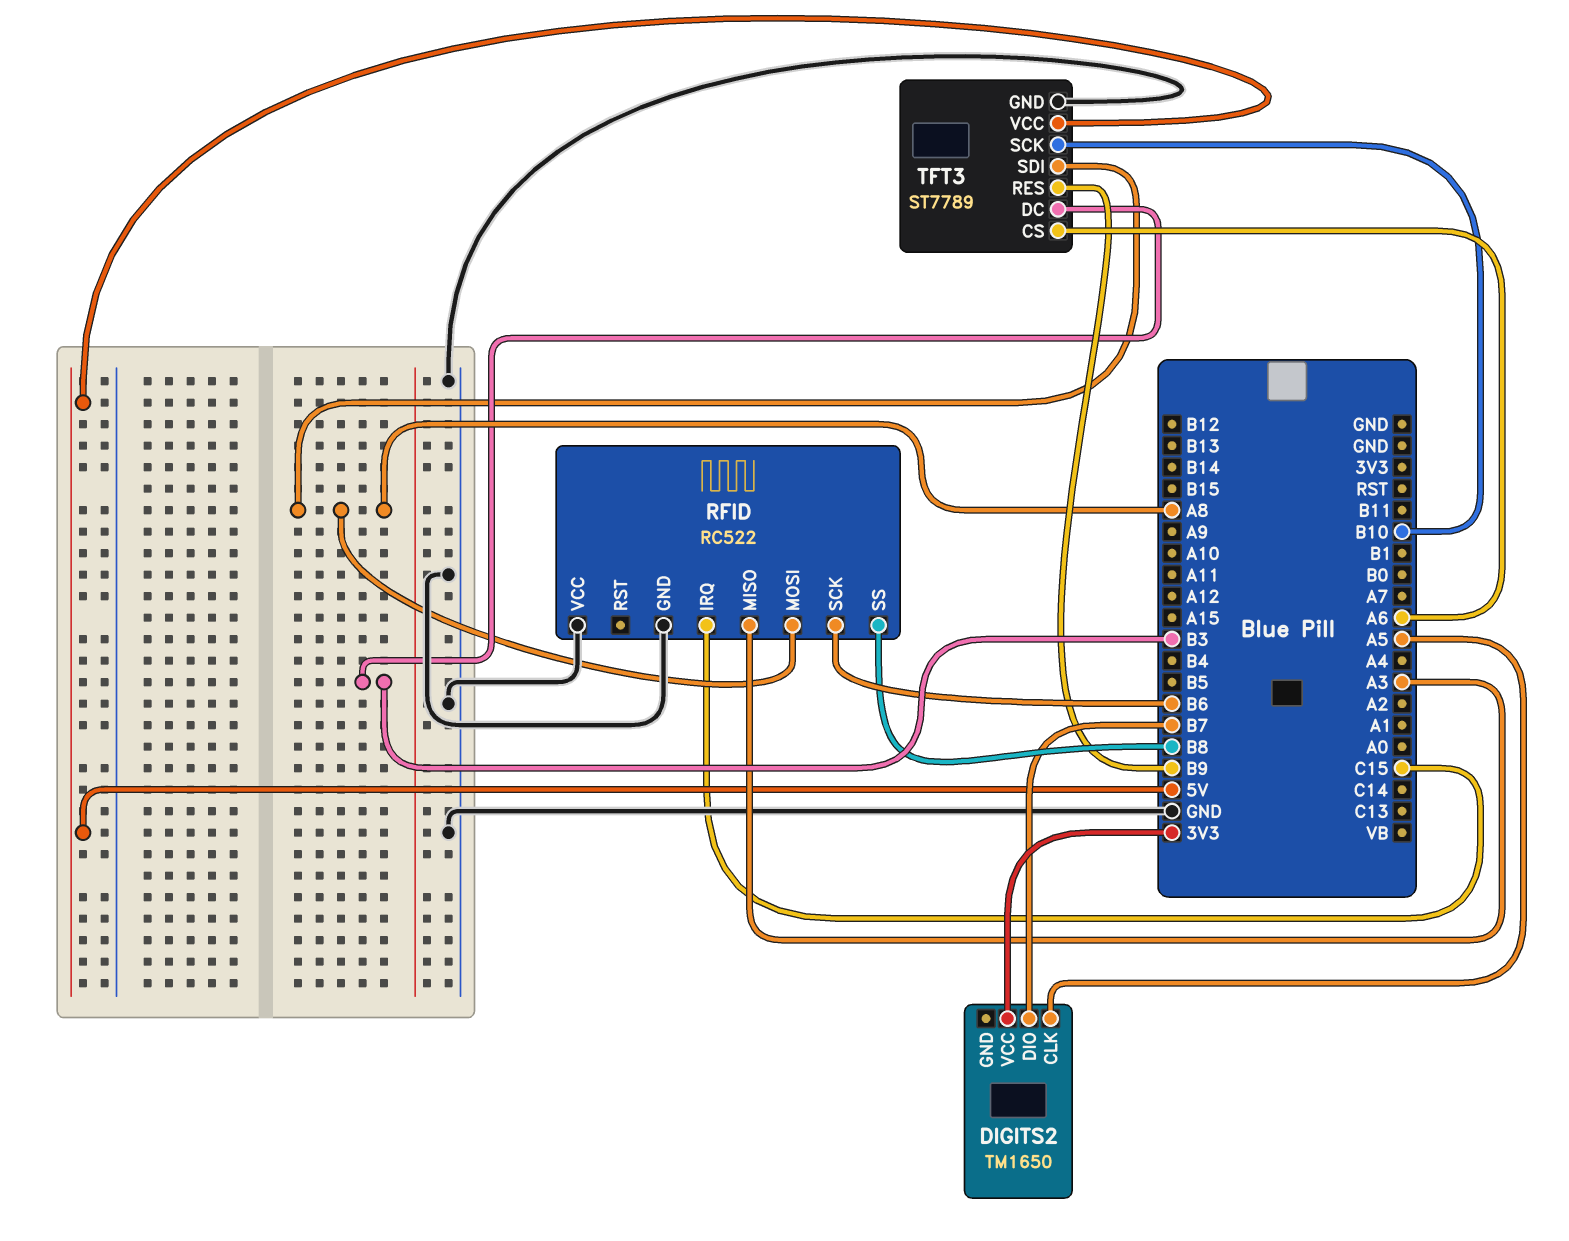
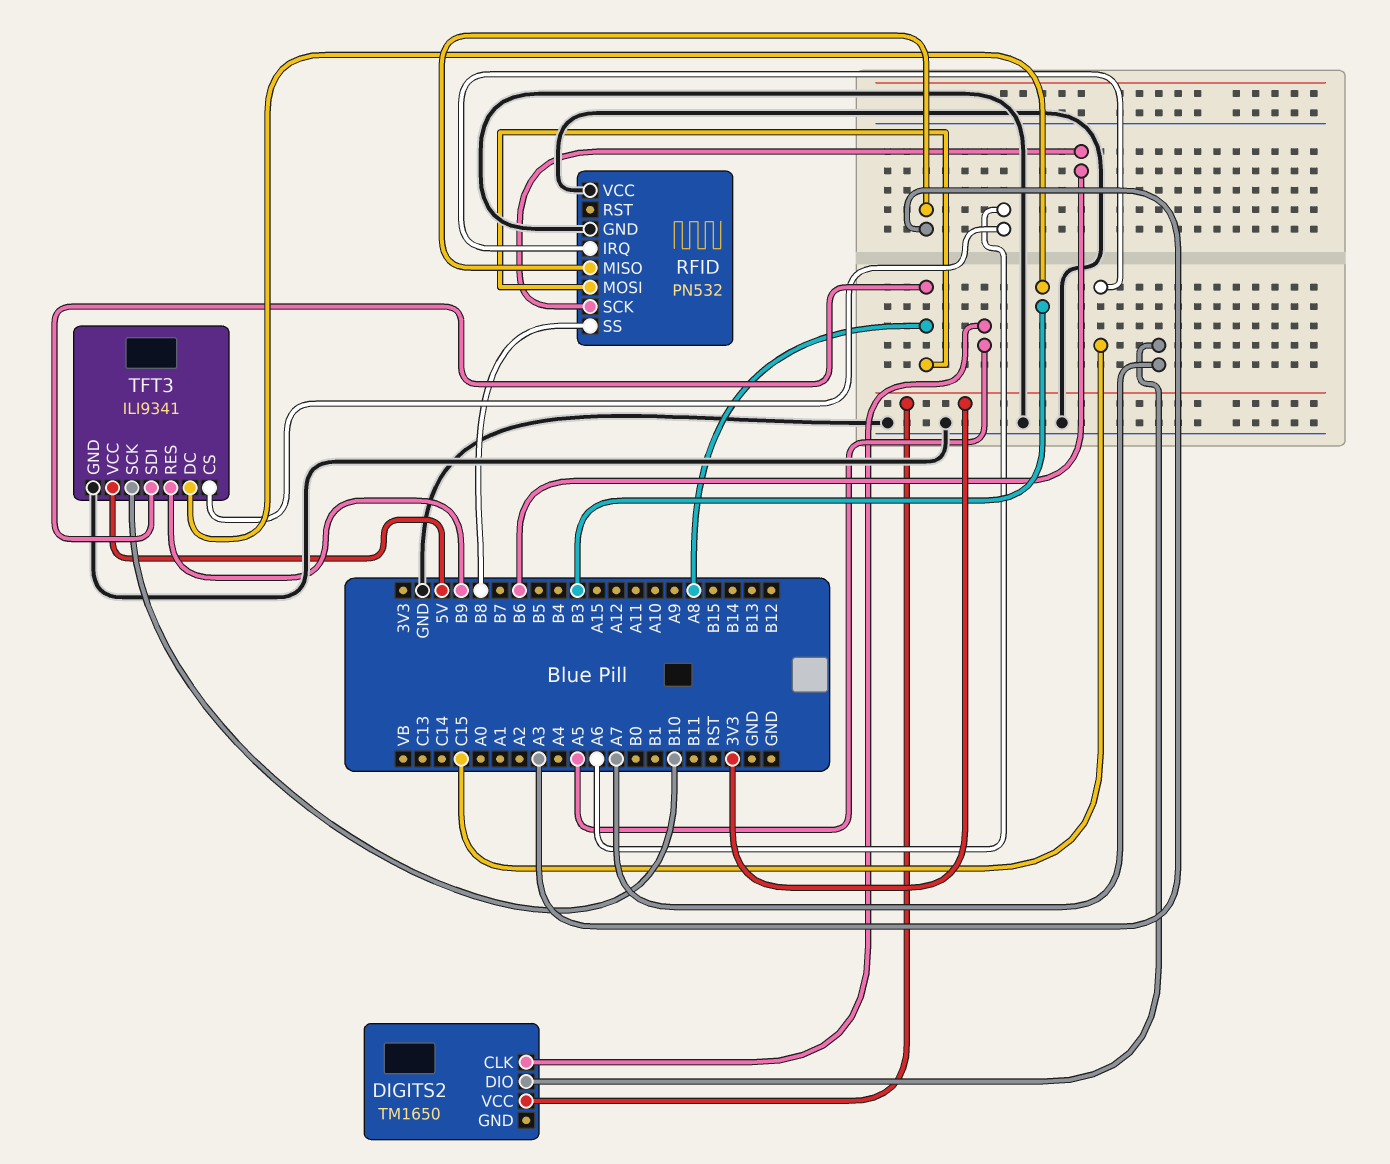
DIGITS2 pin DIO: B7 -> A7
RFID: RC522 -> PN532
TFT3: ST7789 -> ILI9341

